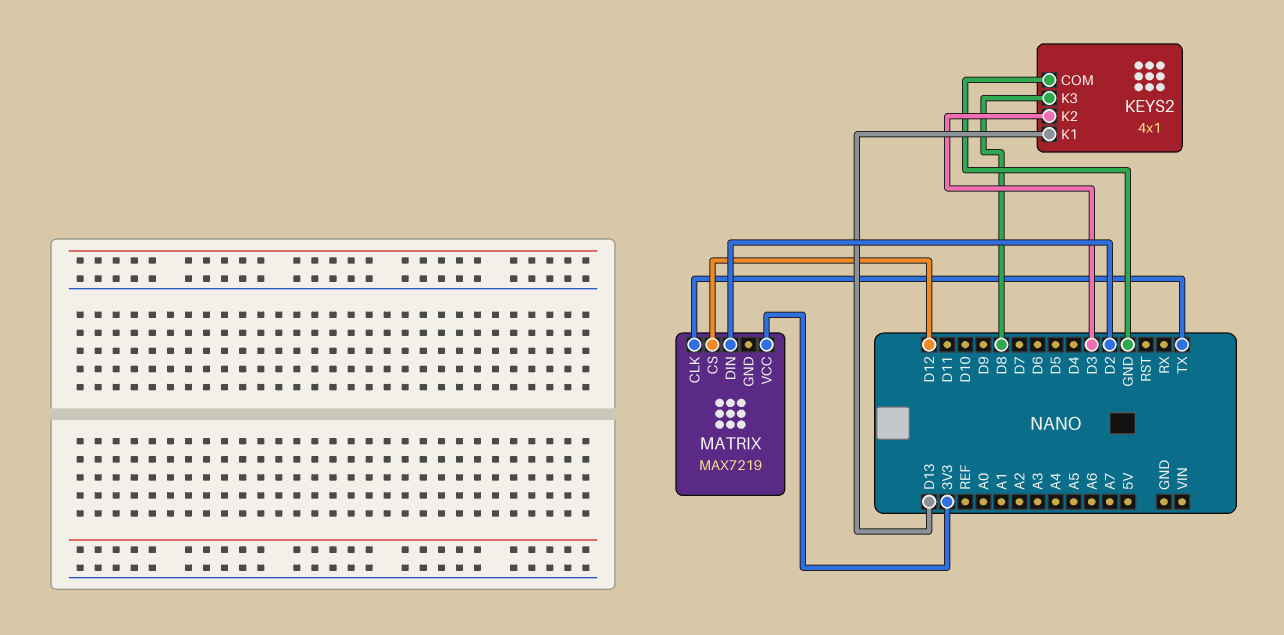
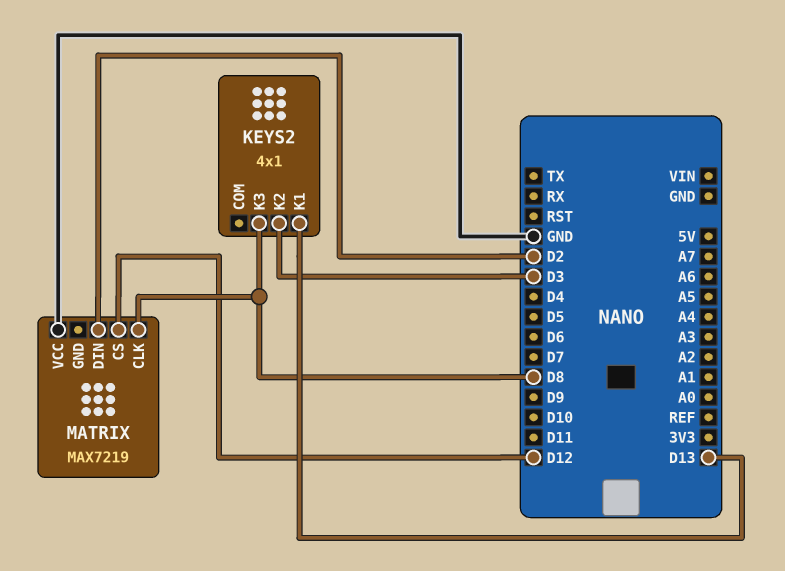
KEYS2 pin COM: GND -> none
MATRIX pin CLK: TX -> D8
MATRIX pin VCC: 3V3 -> GND

